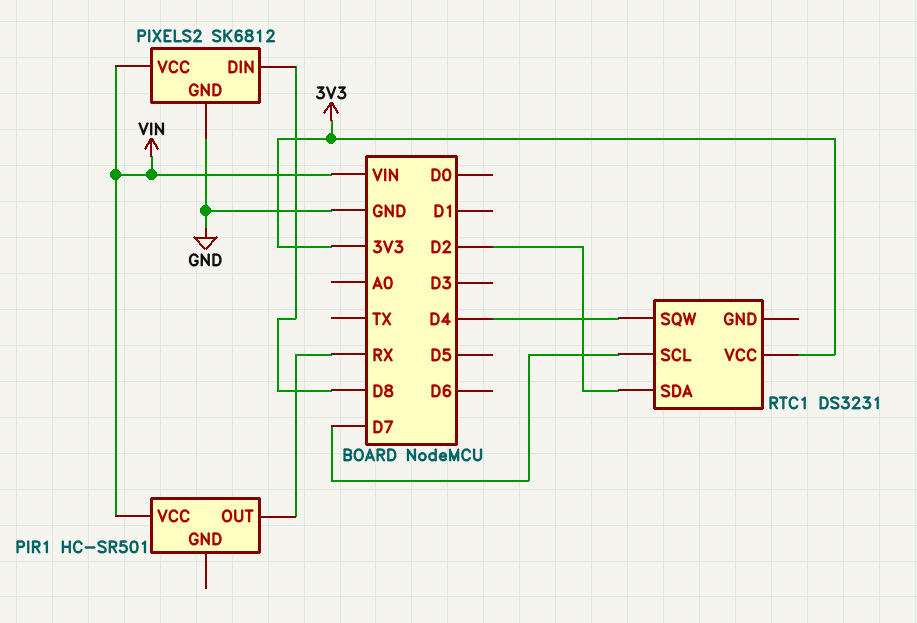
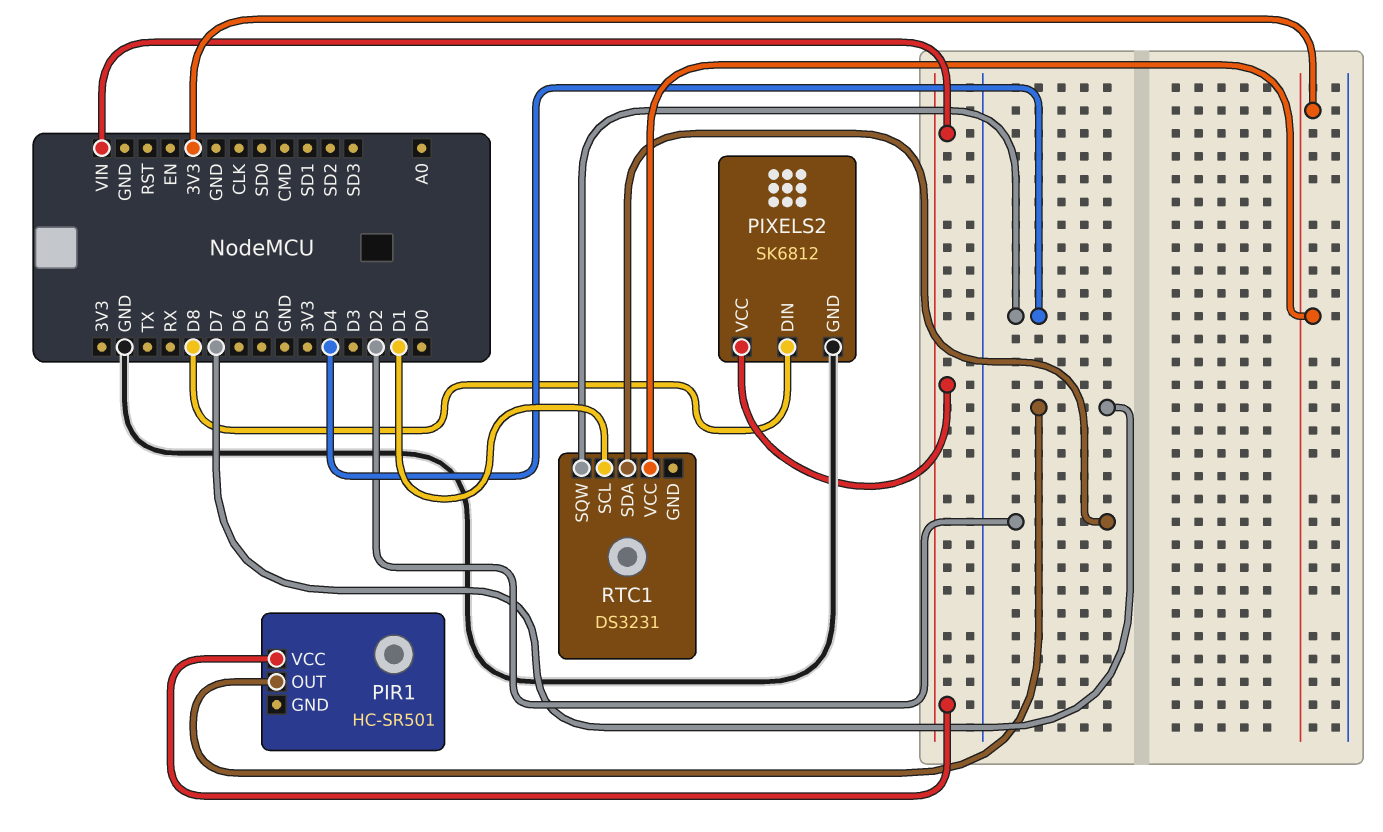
PIR1 pin OUT: RX -> D7
RTC1 pin SCL: D7 -> D1

